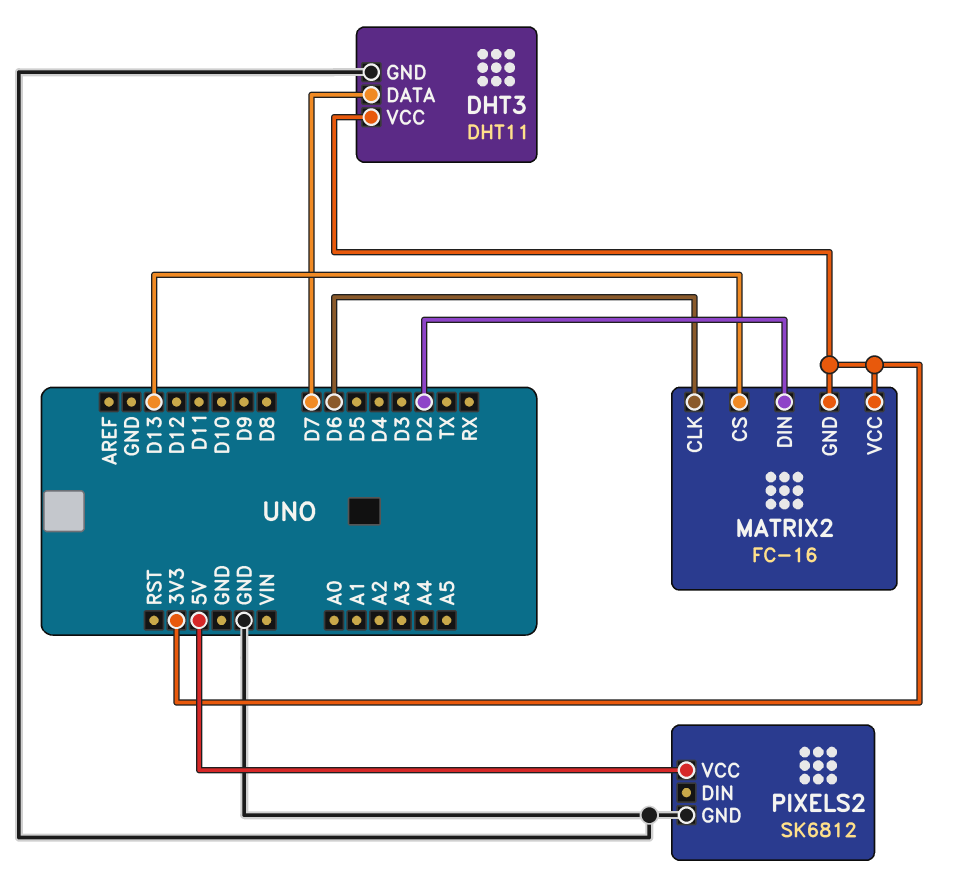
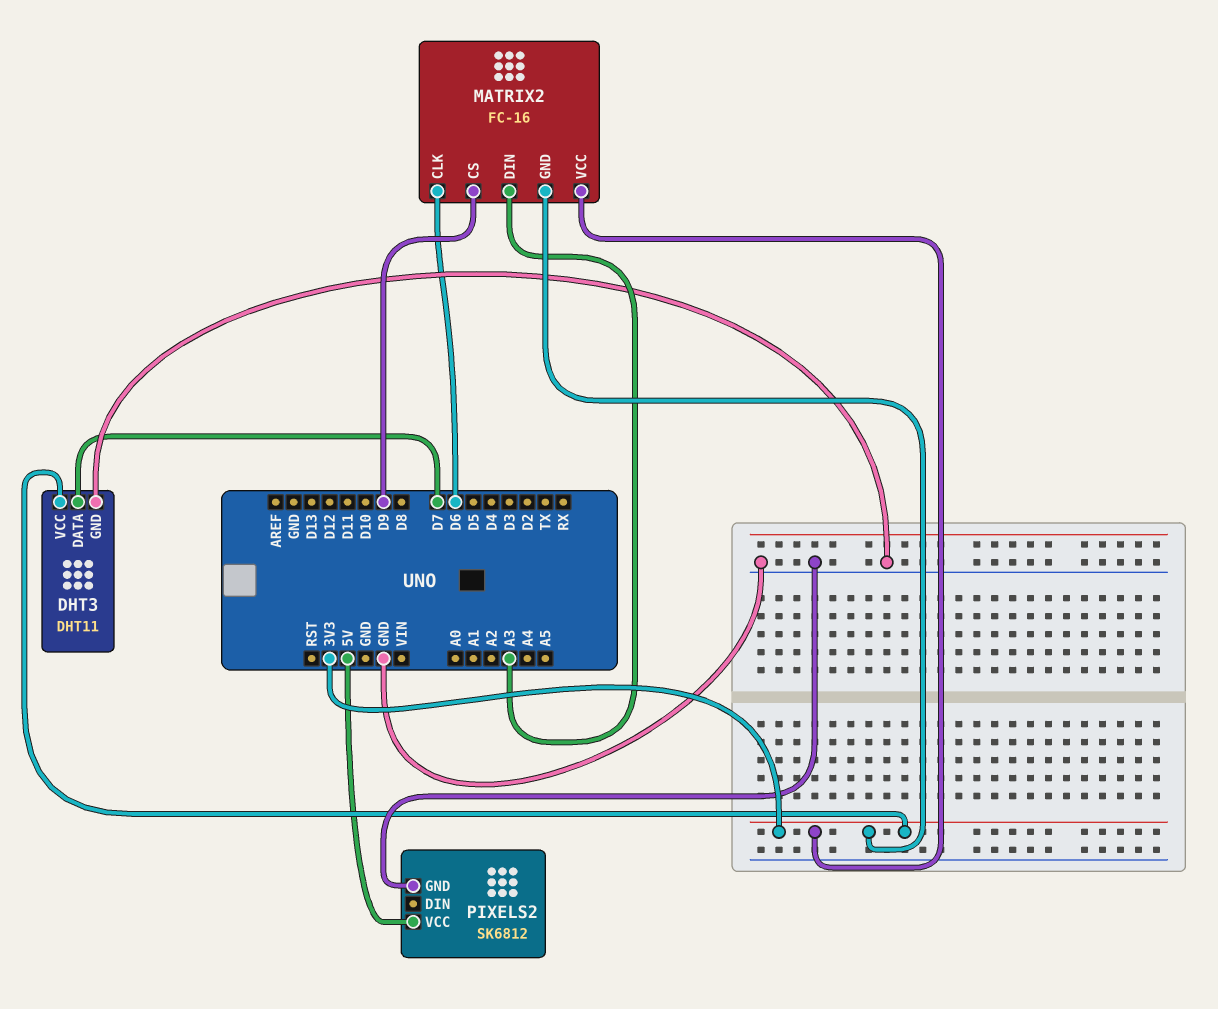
MATRIX2 pin CS: D13 -> D9
MATRIX2 pin DIN: D2 -> A3

